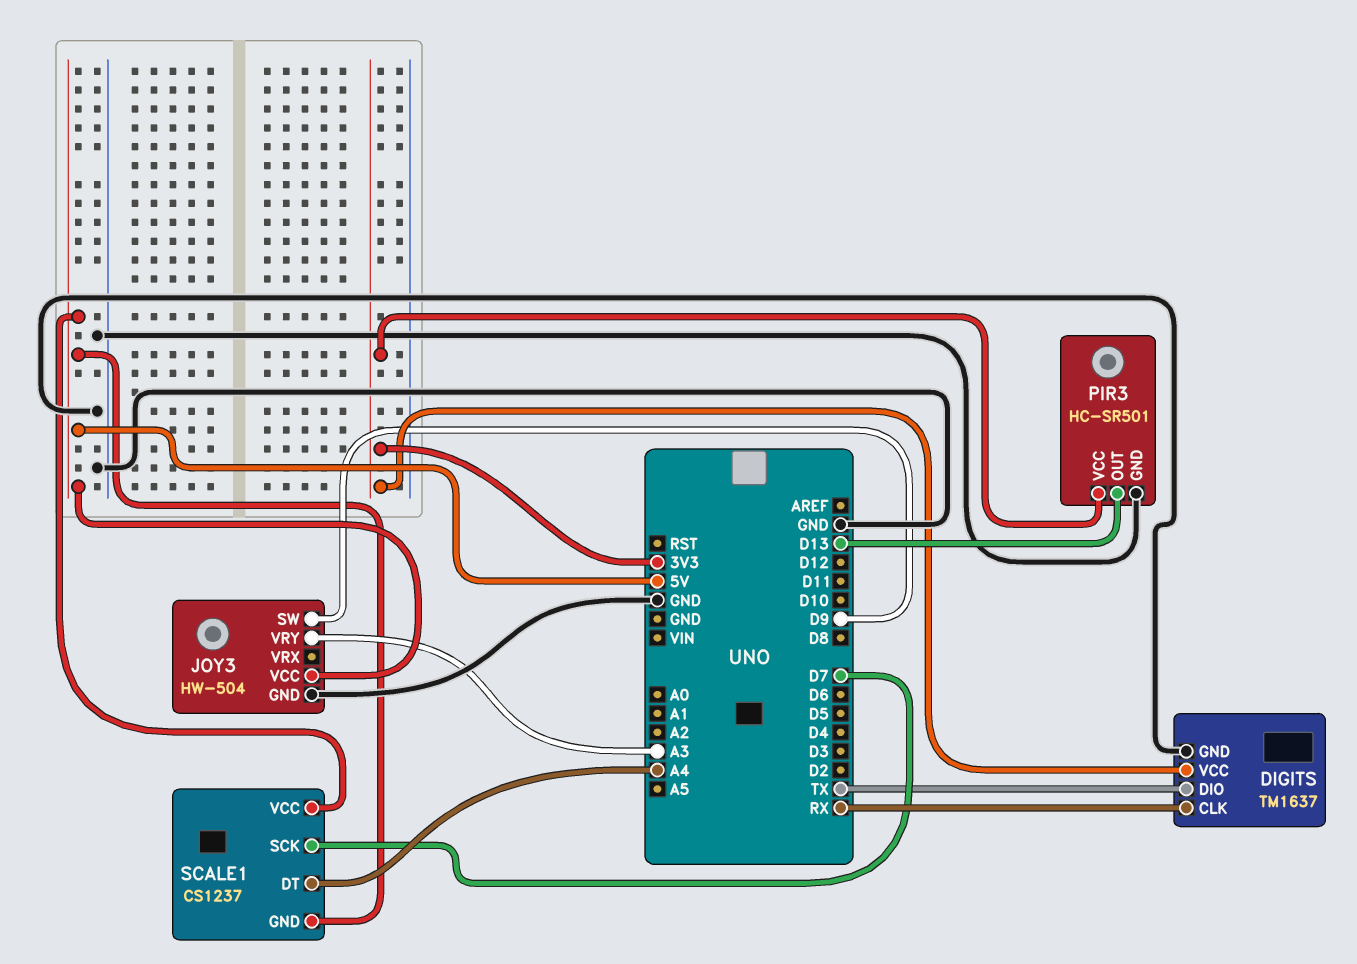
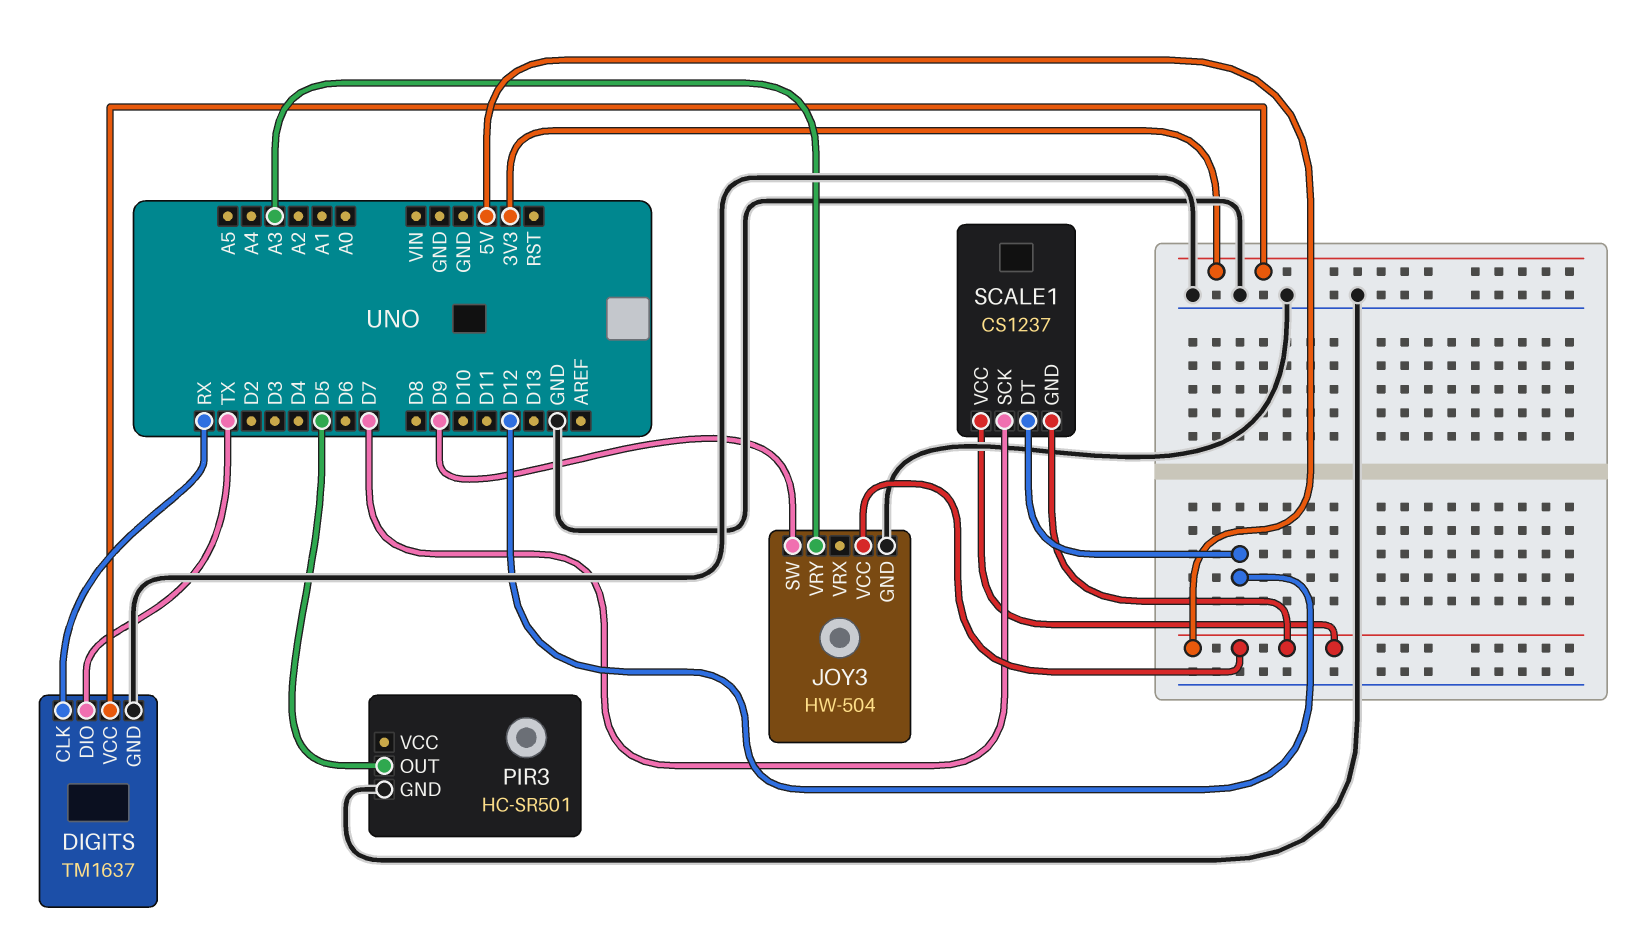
PIR3 pin OUT: D13 -> D5
PIR3 pin VCC: 3V3 -> none
SCALE1 pin DT: A4 -> D12

